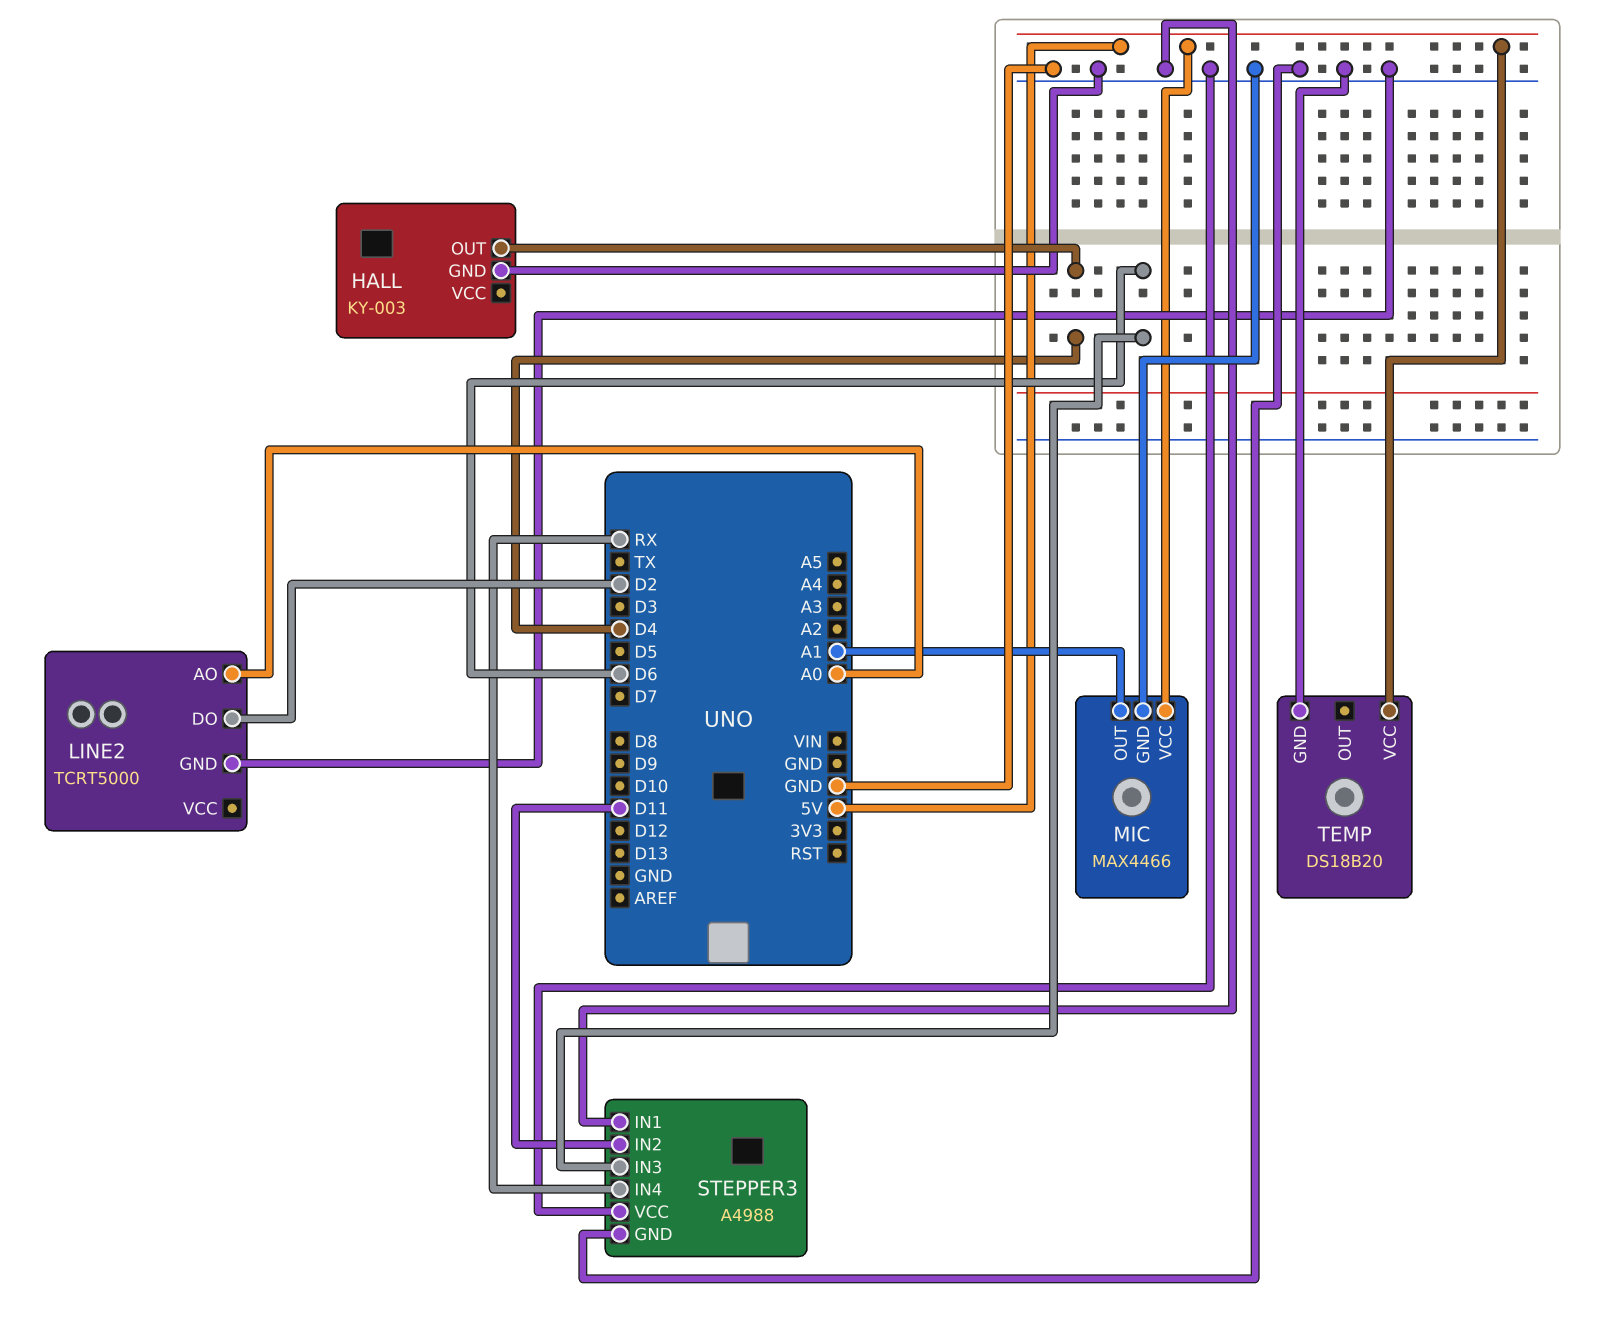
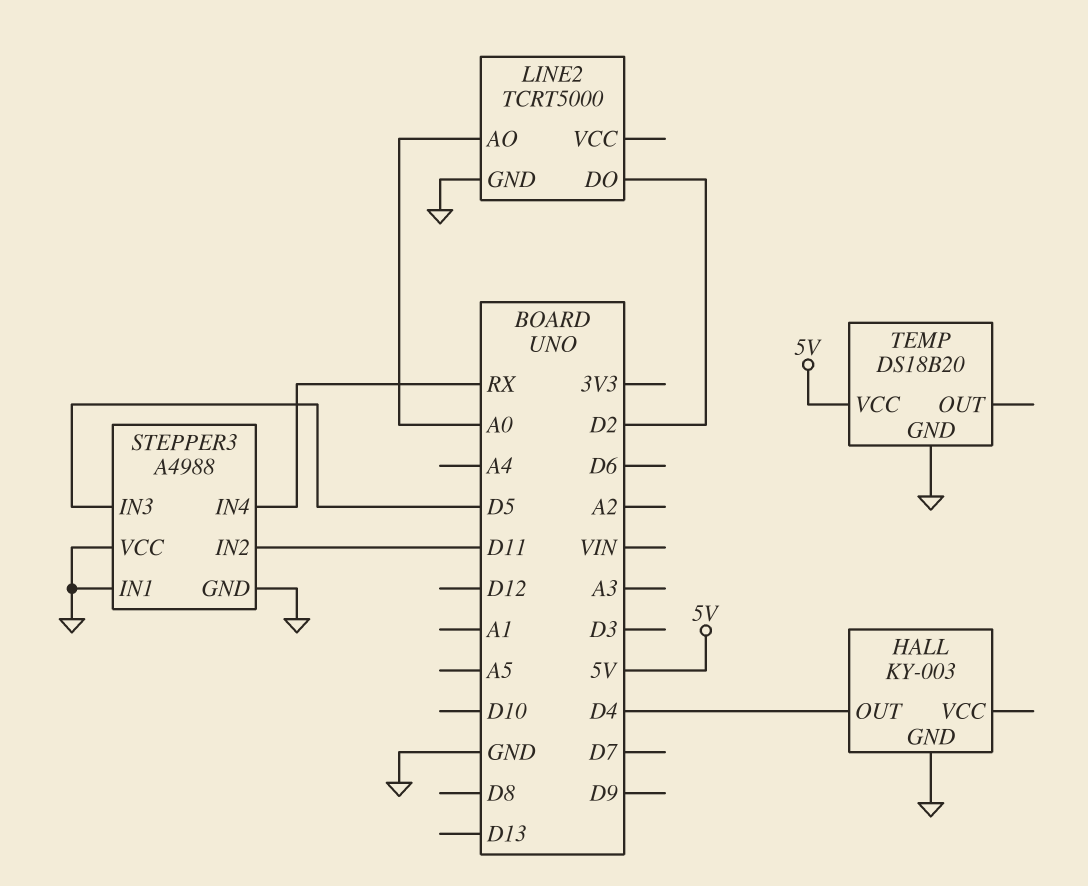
MIC: MAX4466 -> none
MIC pin GND: GND -> none
MIC pin OUT: A1 -> none
MIC pin VCC: 5V -> none
STEPPER3 pin IN3: D6 -> D5

